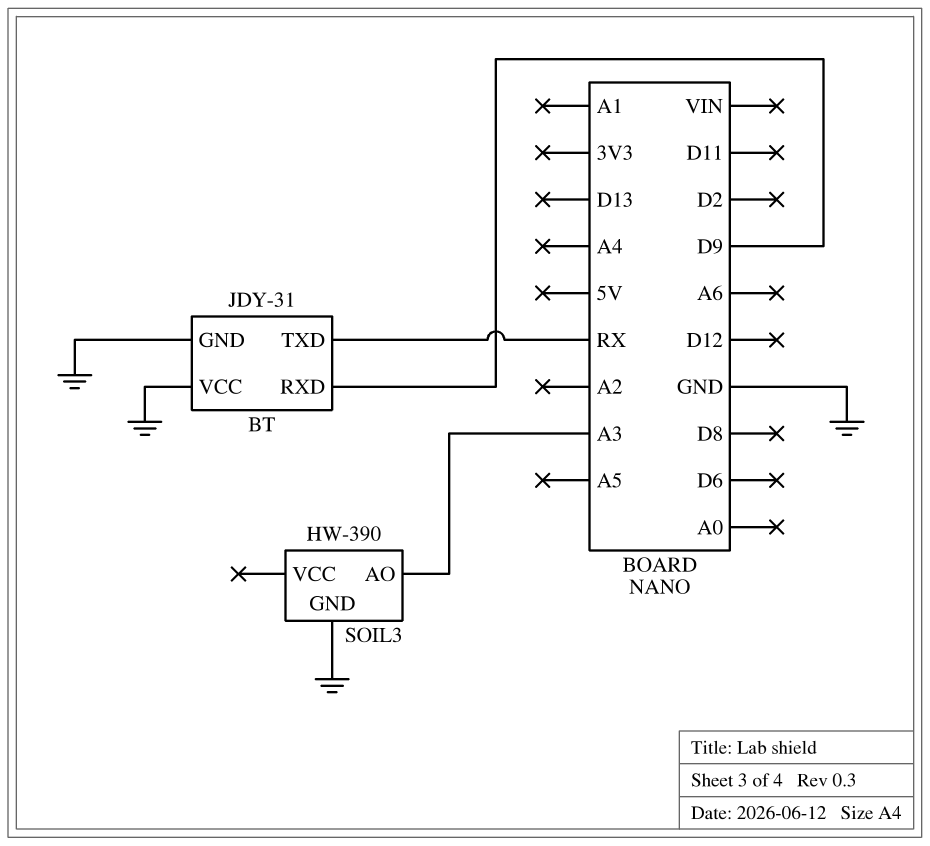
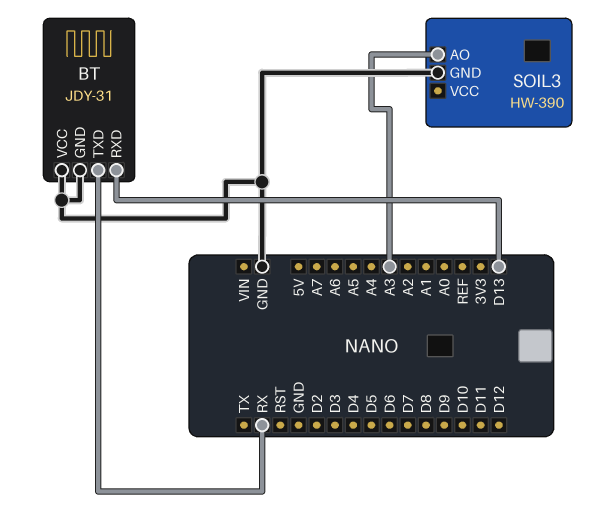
BT pin RXD: D9 -> D13

